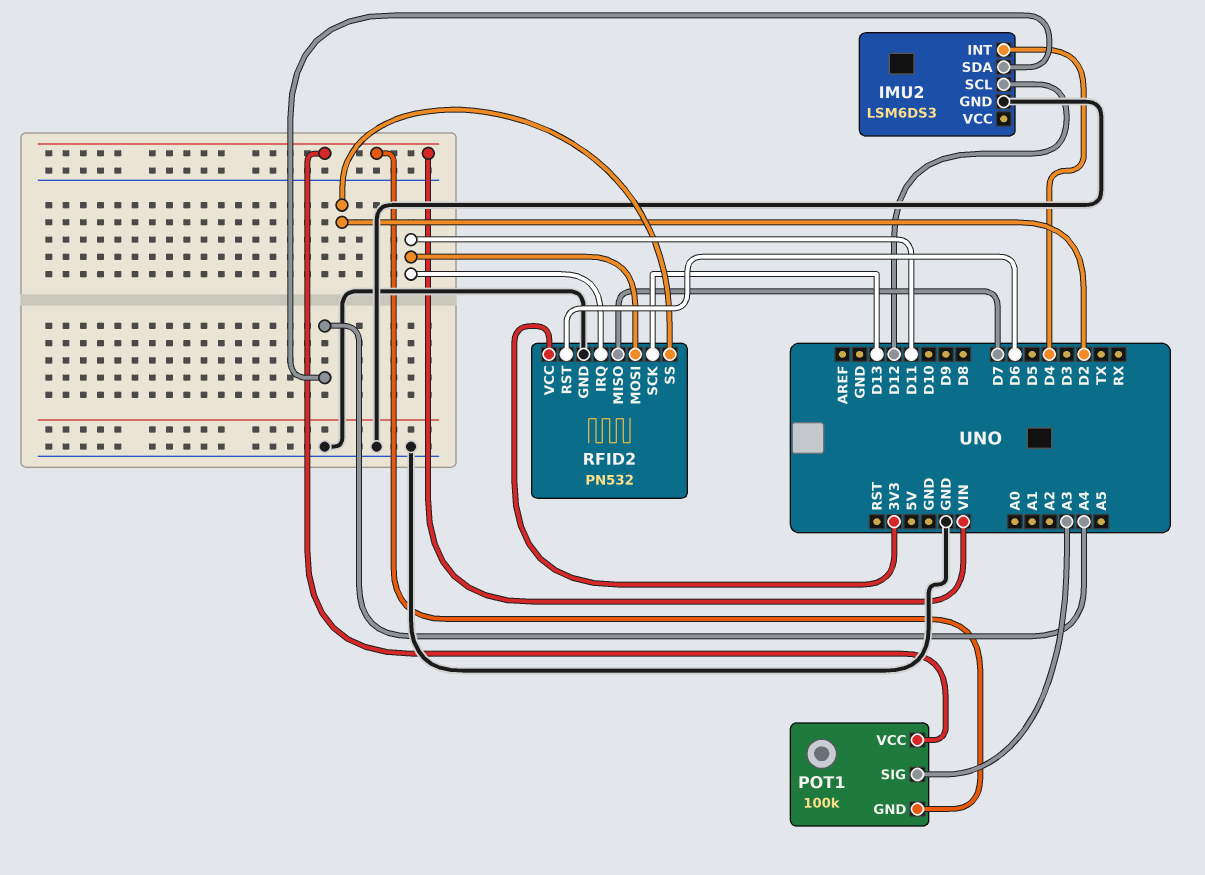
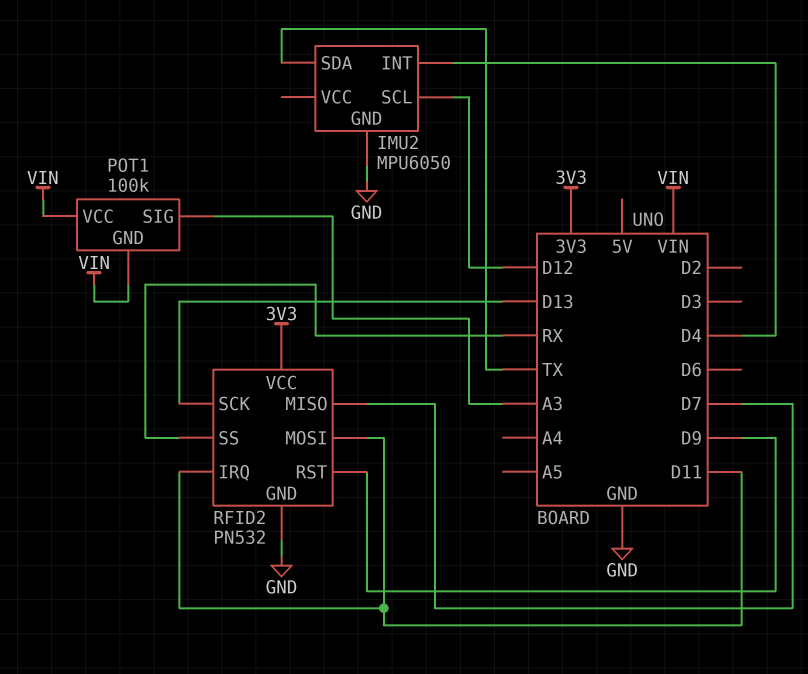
IMU2: LSM6DS3 -> MPU6050
IMU2 pin SDA: A4 -> TX
RFID2 pin RST: D6 -> D9
RFID2 pin SS: D2 -> RX

